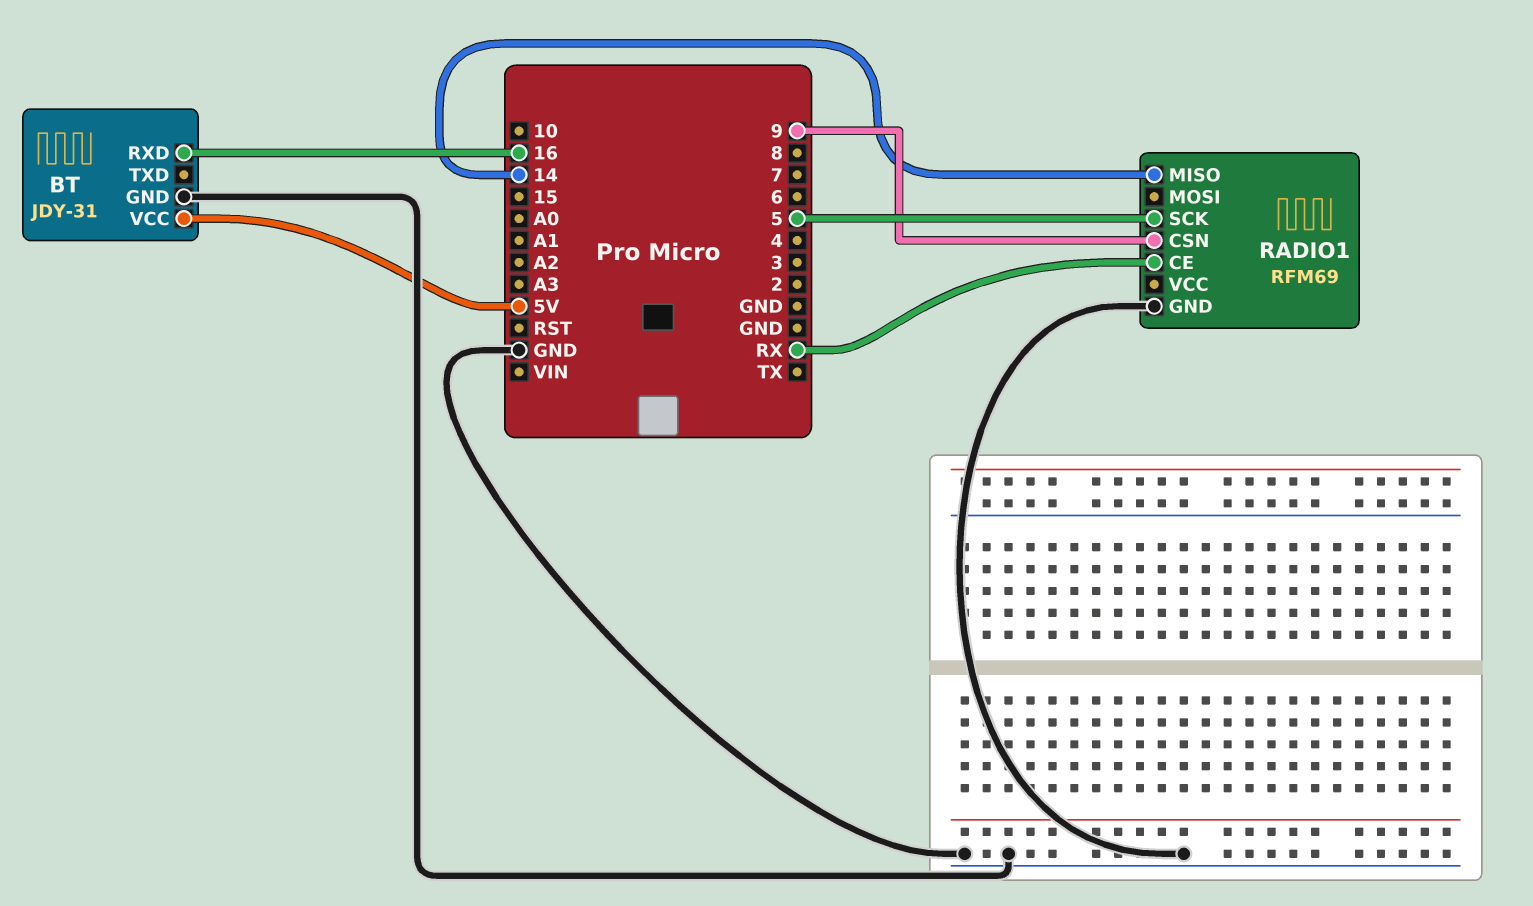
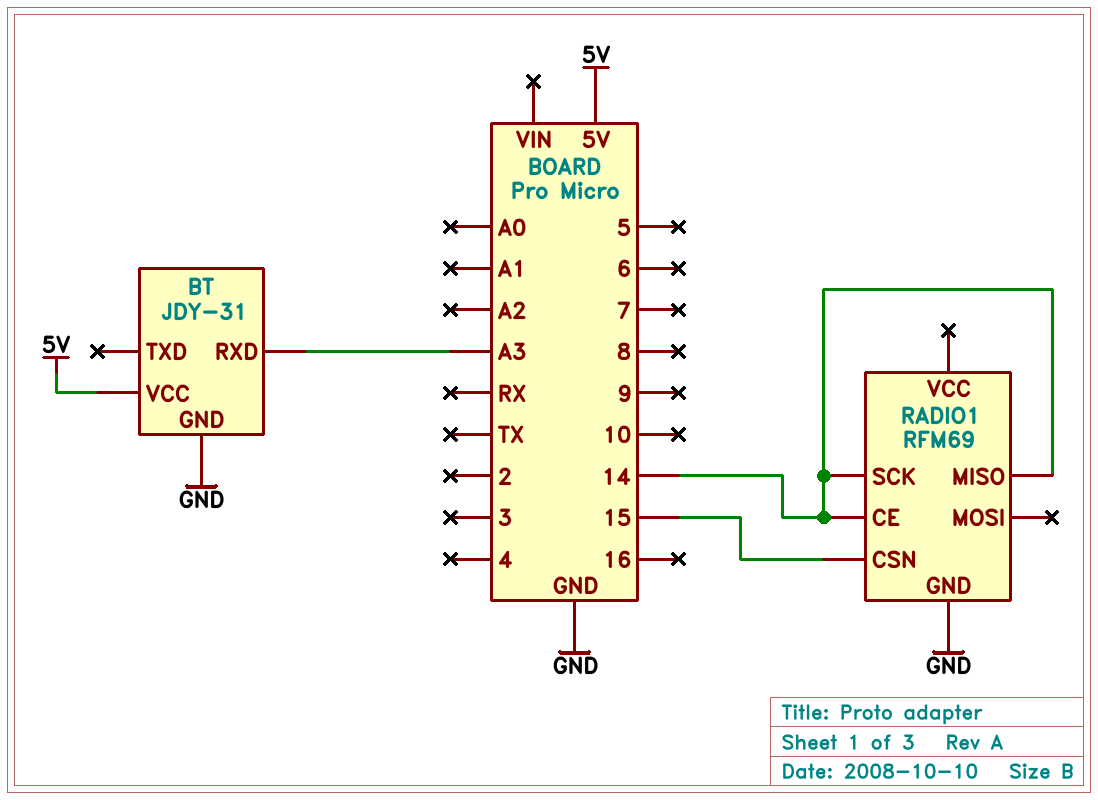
BT pin RXD: 16 -> A3
RADIO1 pin CE: RX -> 14
RADIO1 pin CSN: 9 -> 15
RADIO1 pin SCK: 5 -> 14

